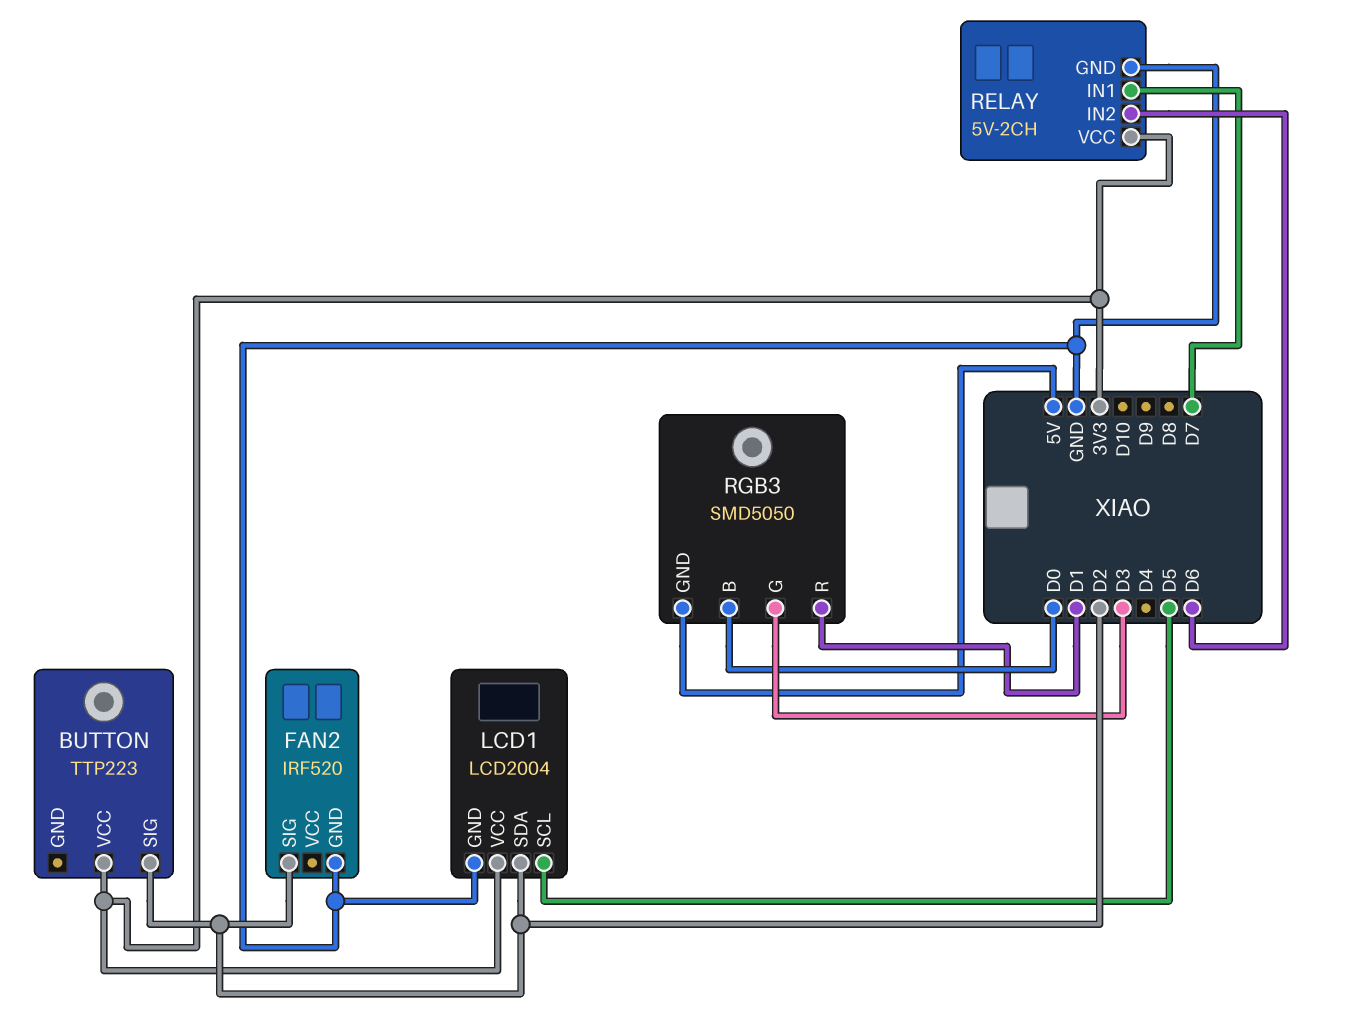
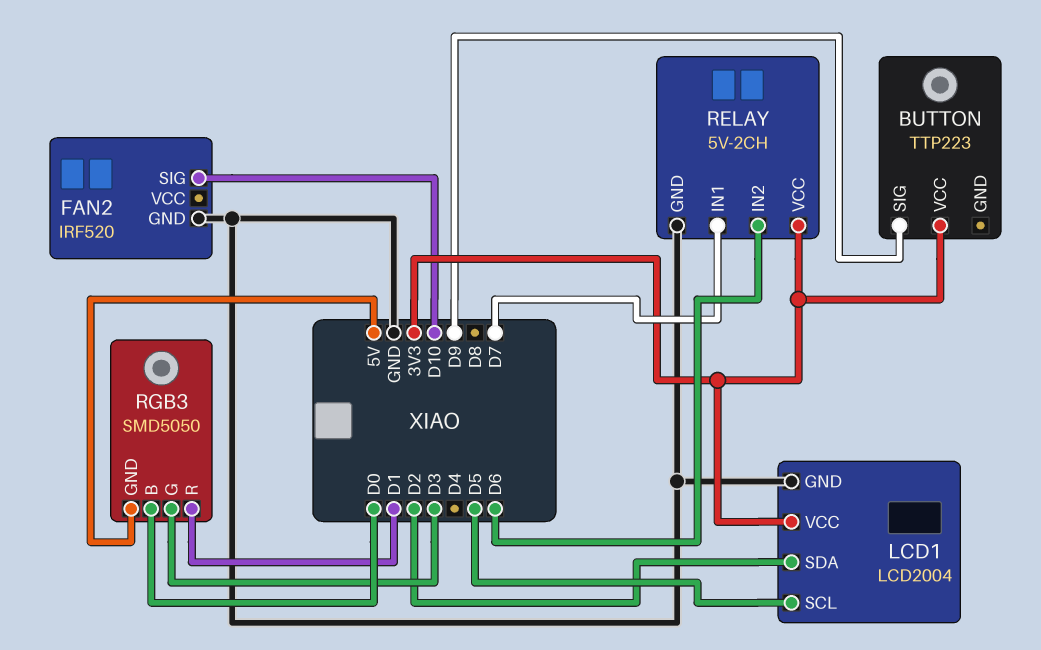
BUTTON pin SIG: D2 -> D9
FAN2 pin SIG: D2 -> D10

